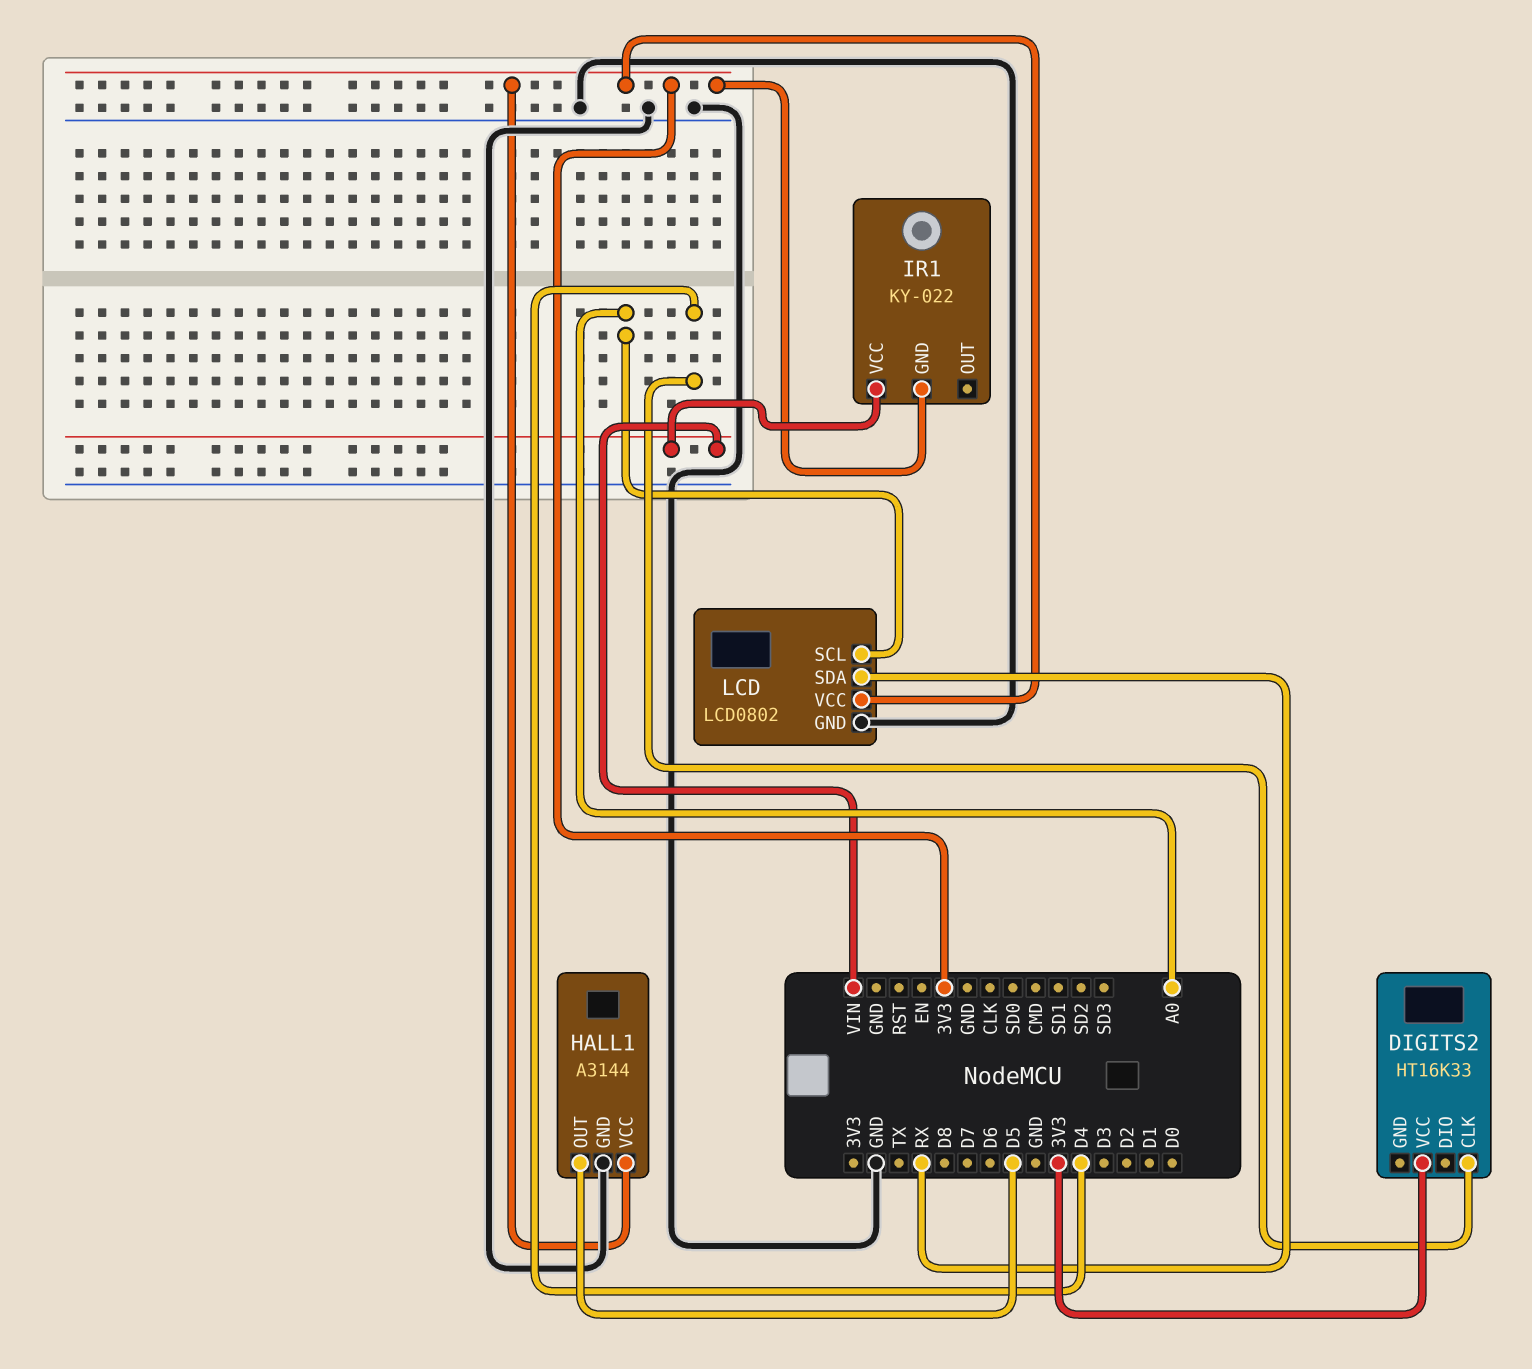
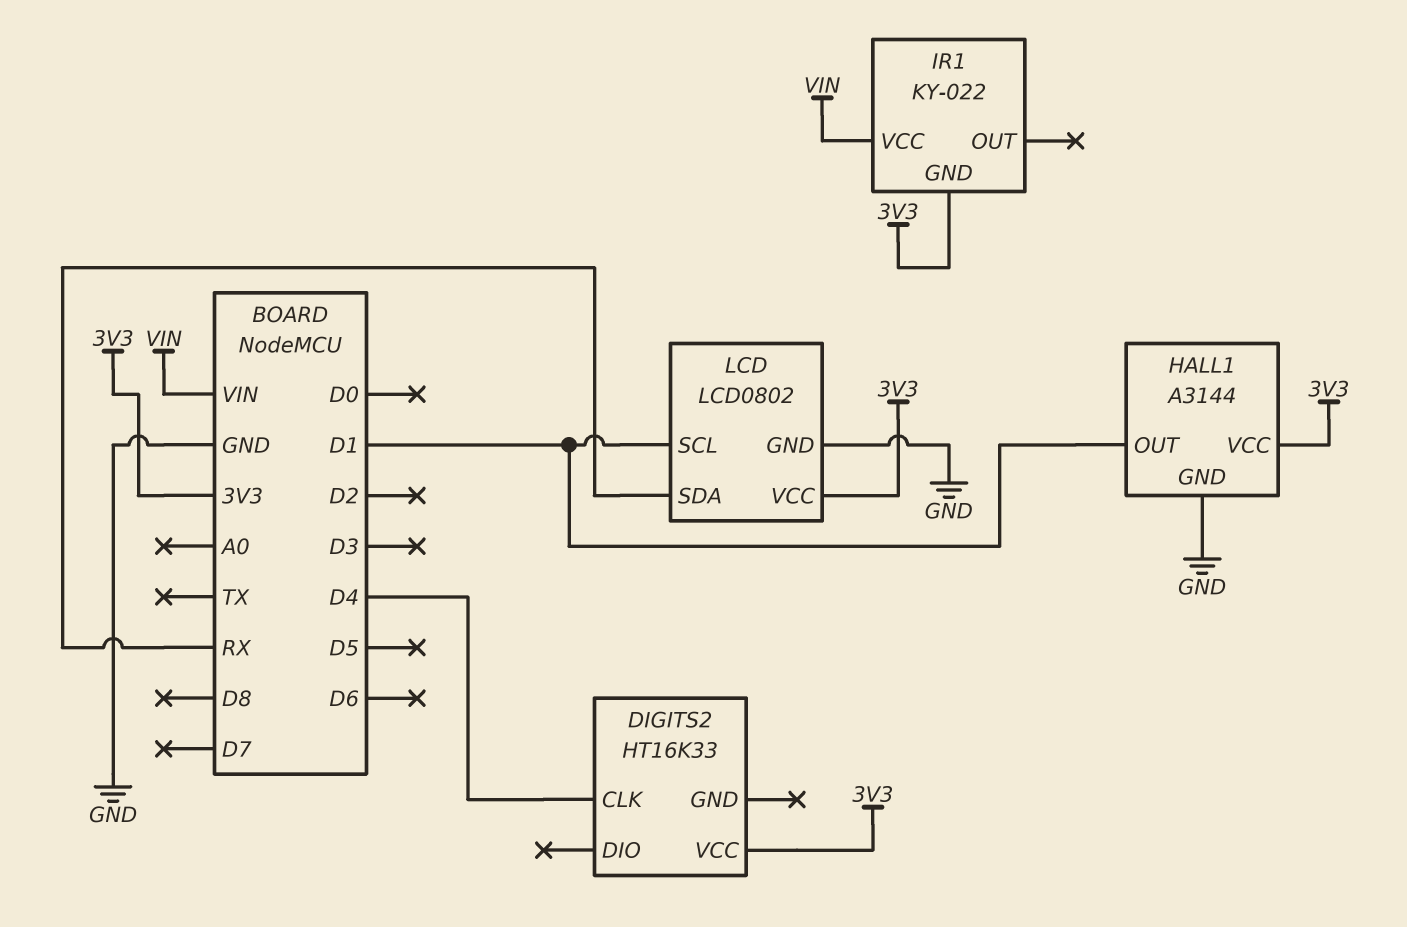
HALL1 pin OUT: D5 -> D1
LCD pin SCL: A0 -> D1

